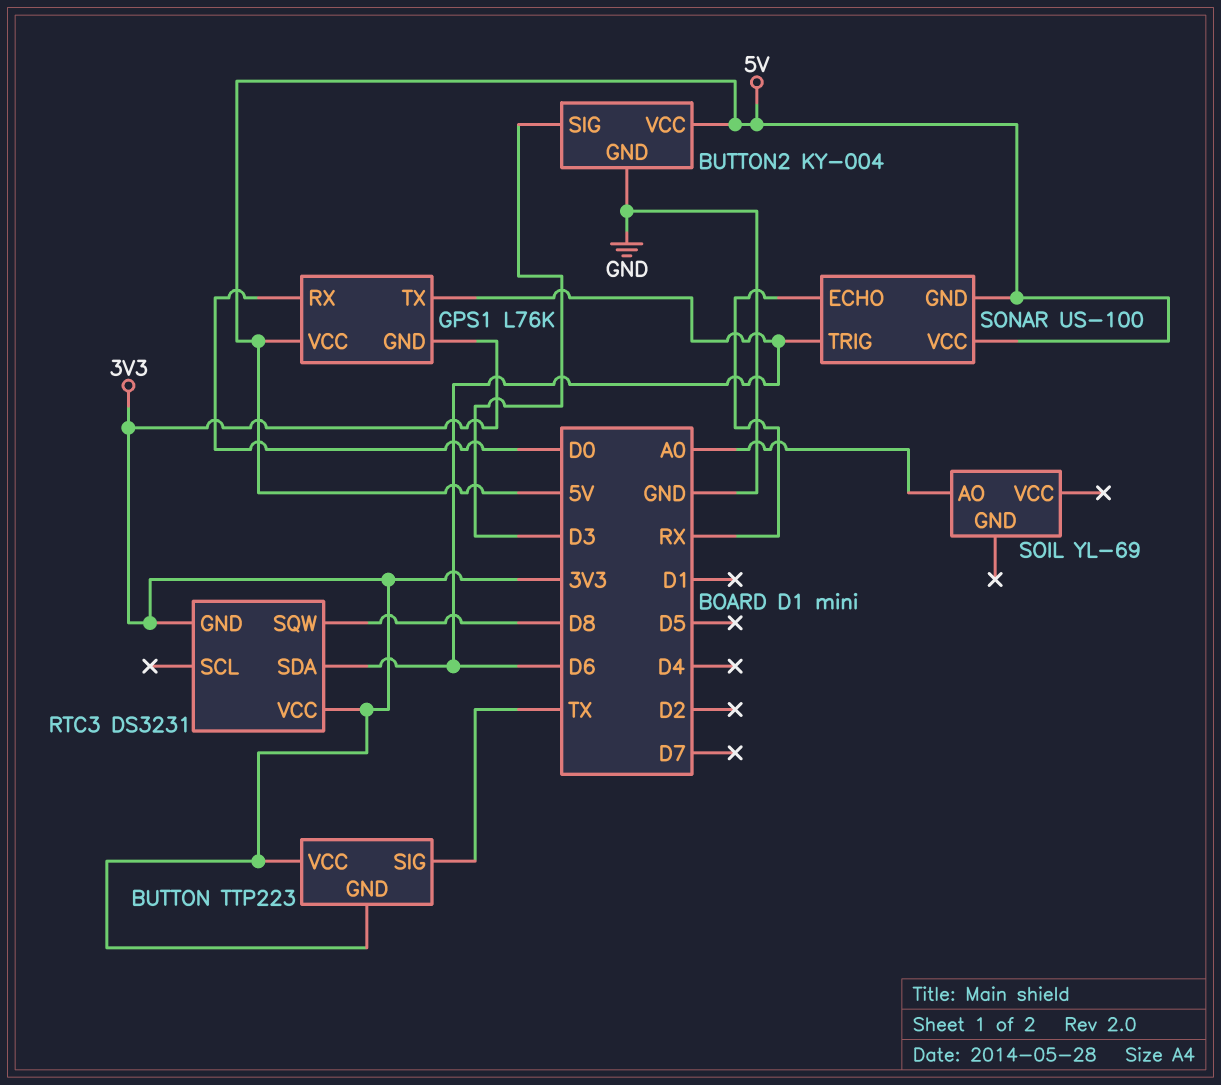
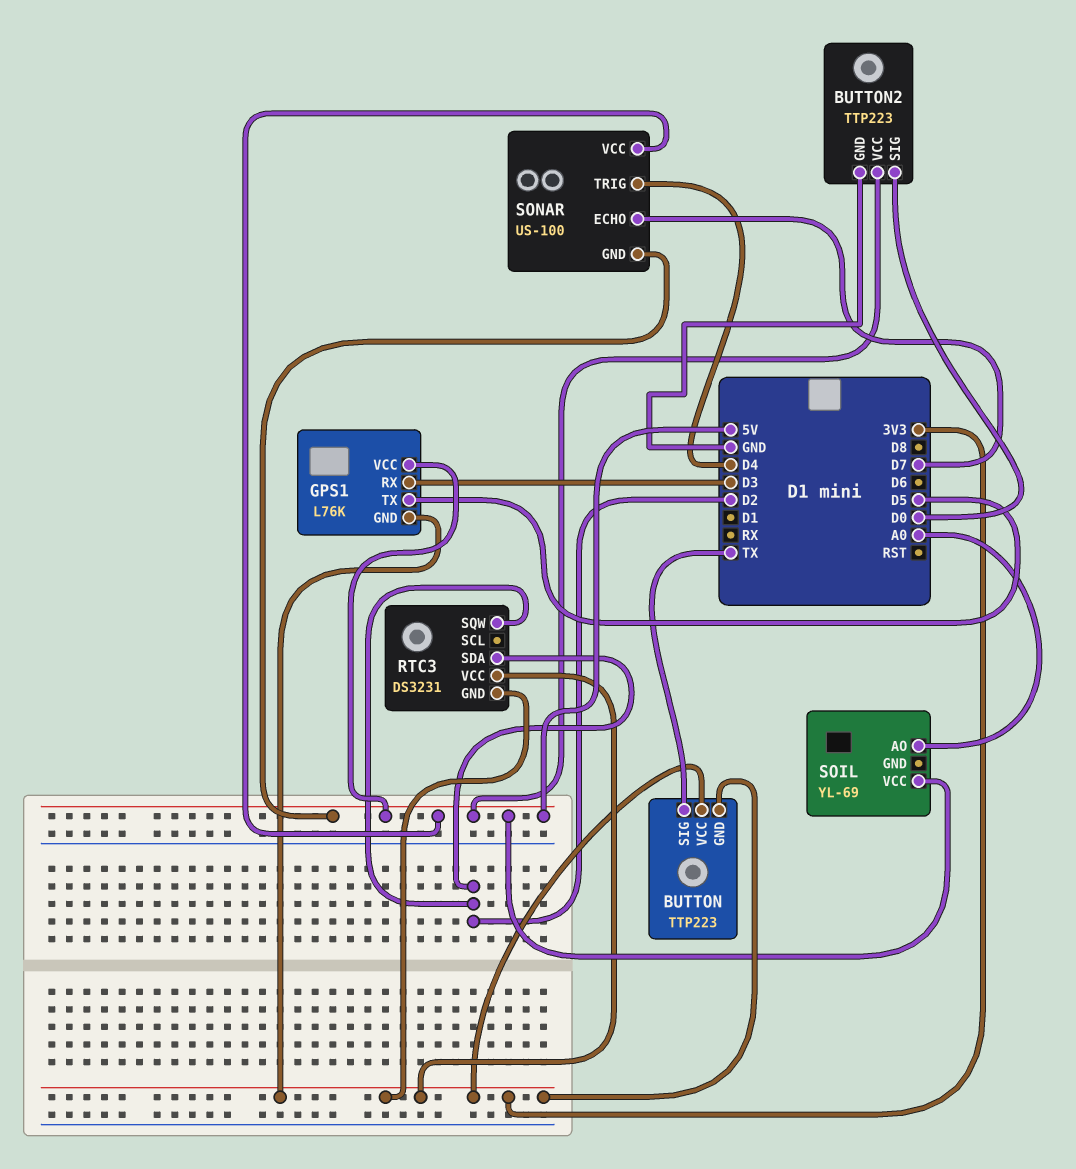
BUTTON2: KY-004 -> TTP223
BUTTON2 pin SIG: D3 -> D0
GPS1 pin RX: D0 -> D3
GPS1 pin TX: D6 -> D5
RTC3 pin SDA: D6 -> D2
RTC3 pin SQW: D8 -> D2
SOIL pin VCC: none -> 5V
SONAR pin ECHO: RX -> D7
SONAR pin TRIG: D6 -> D4

